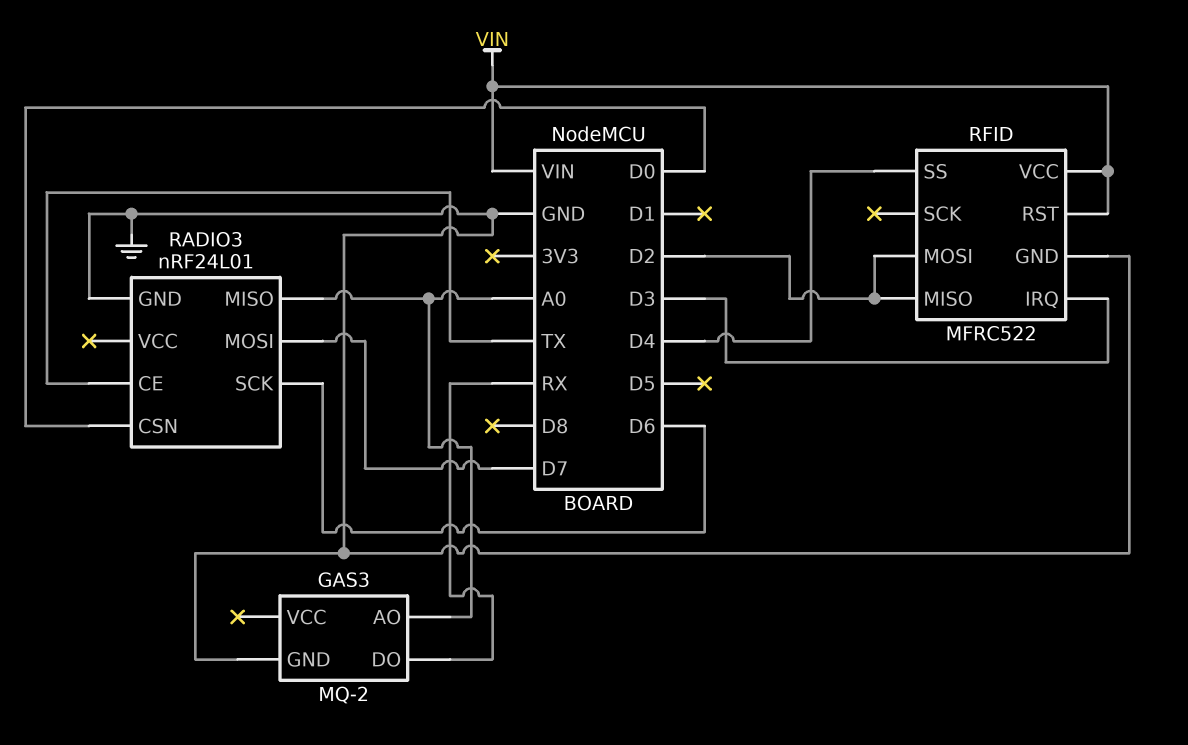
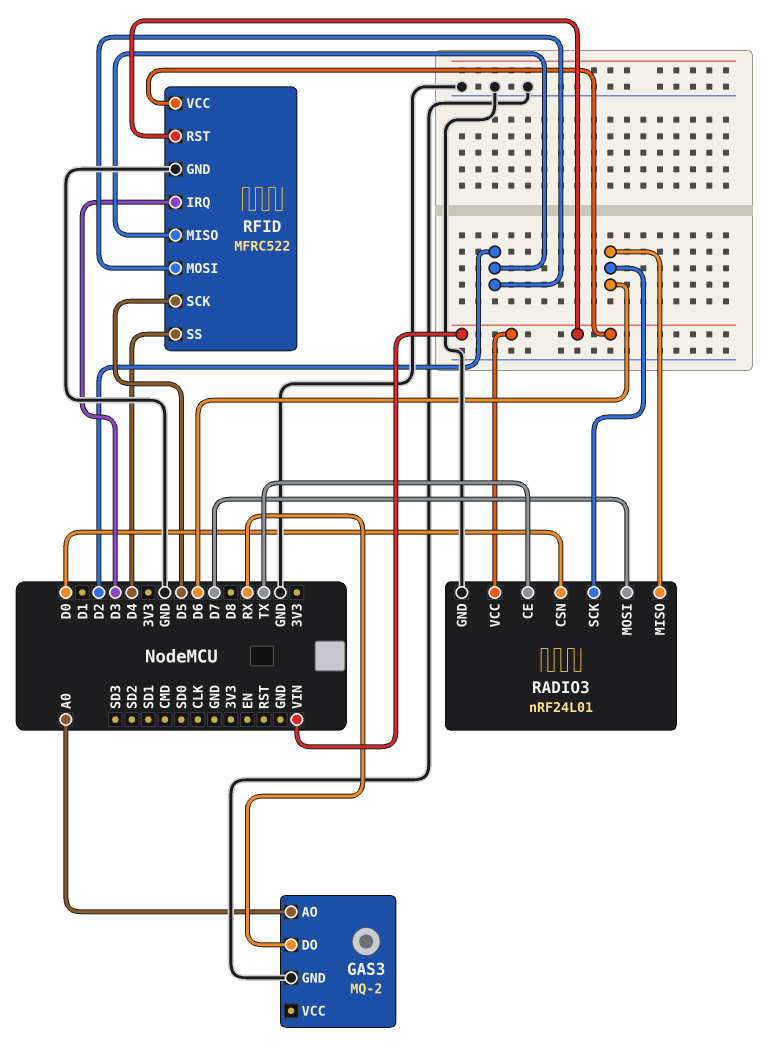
RADIO3 pin MISO: A0 -> D6
RADIO3 pin VCC: none -> VIN
RFID pin SCK: none -> D5

